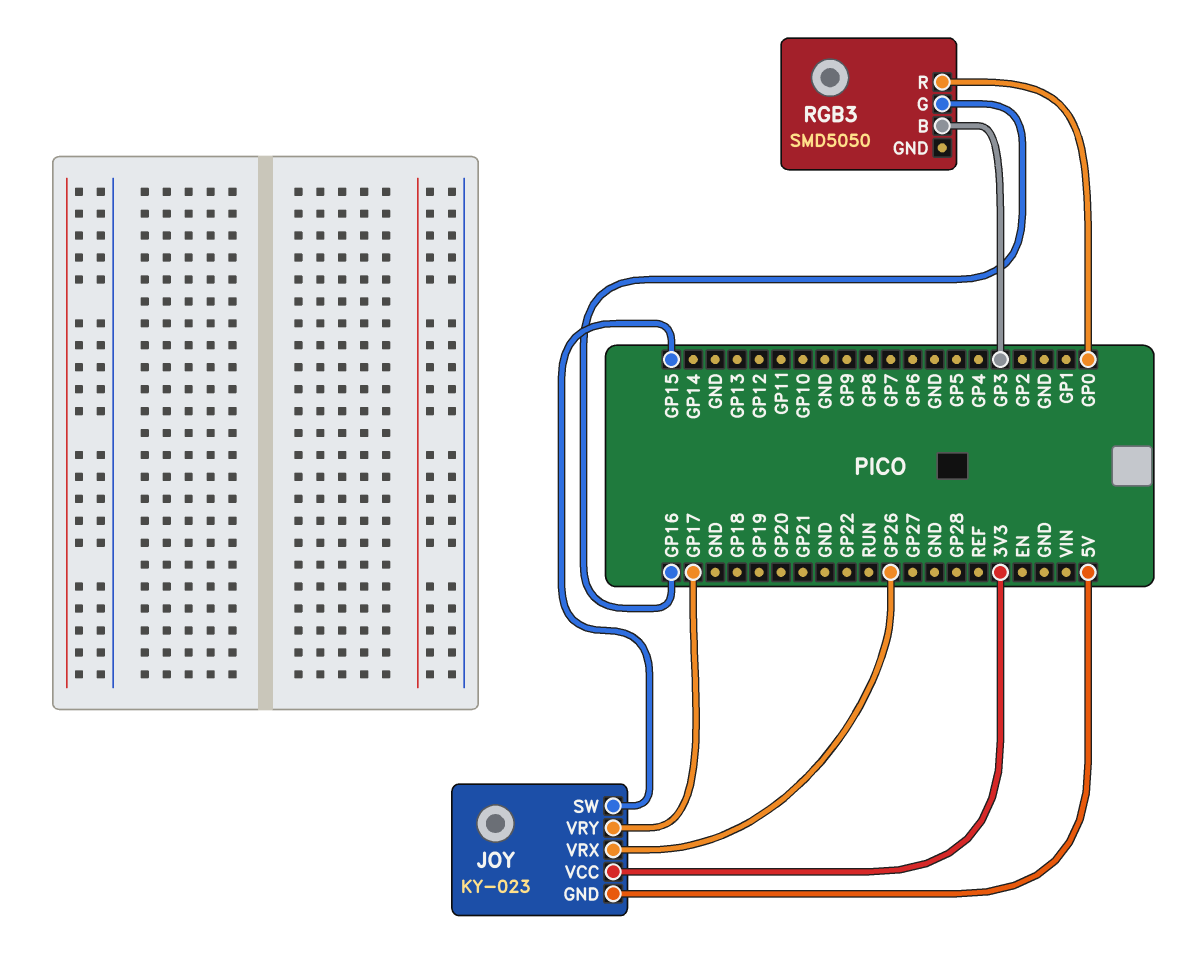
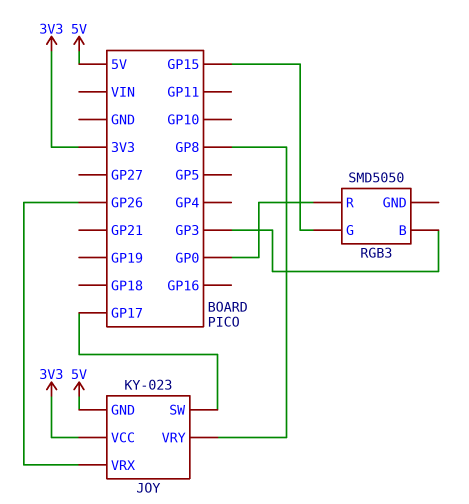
JOY pin SW: GP15 -> GP17
JOY pin VRY: GP17 -> GP8
RGB3 pin G: GP16 -> GP15

